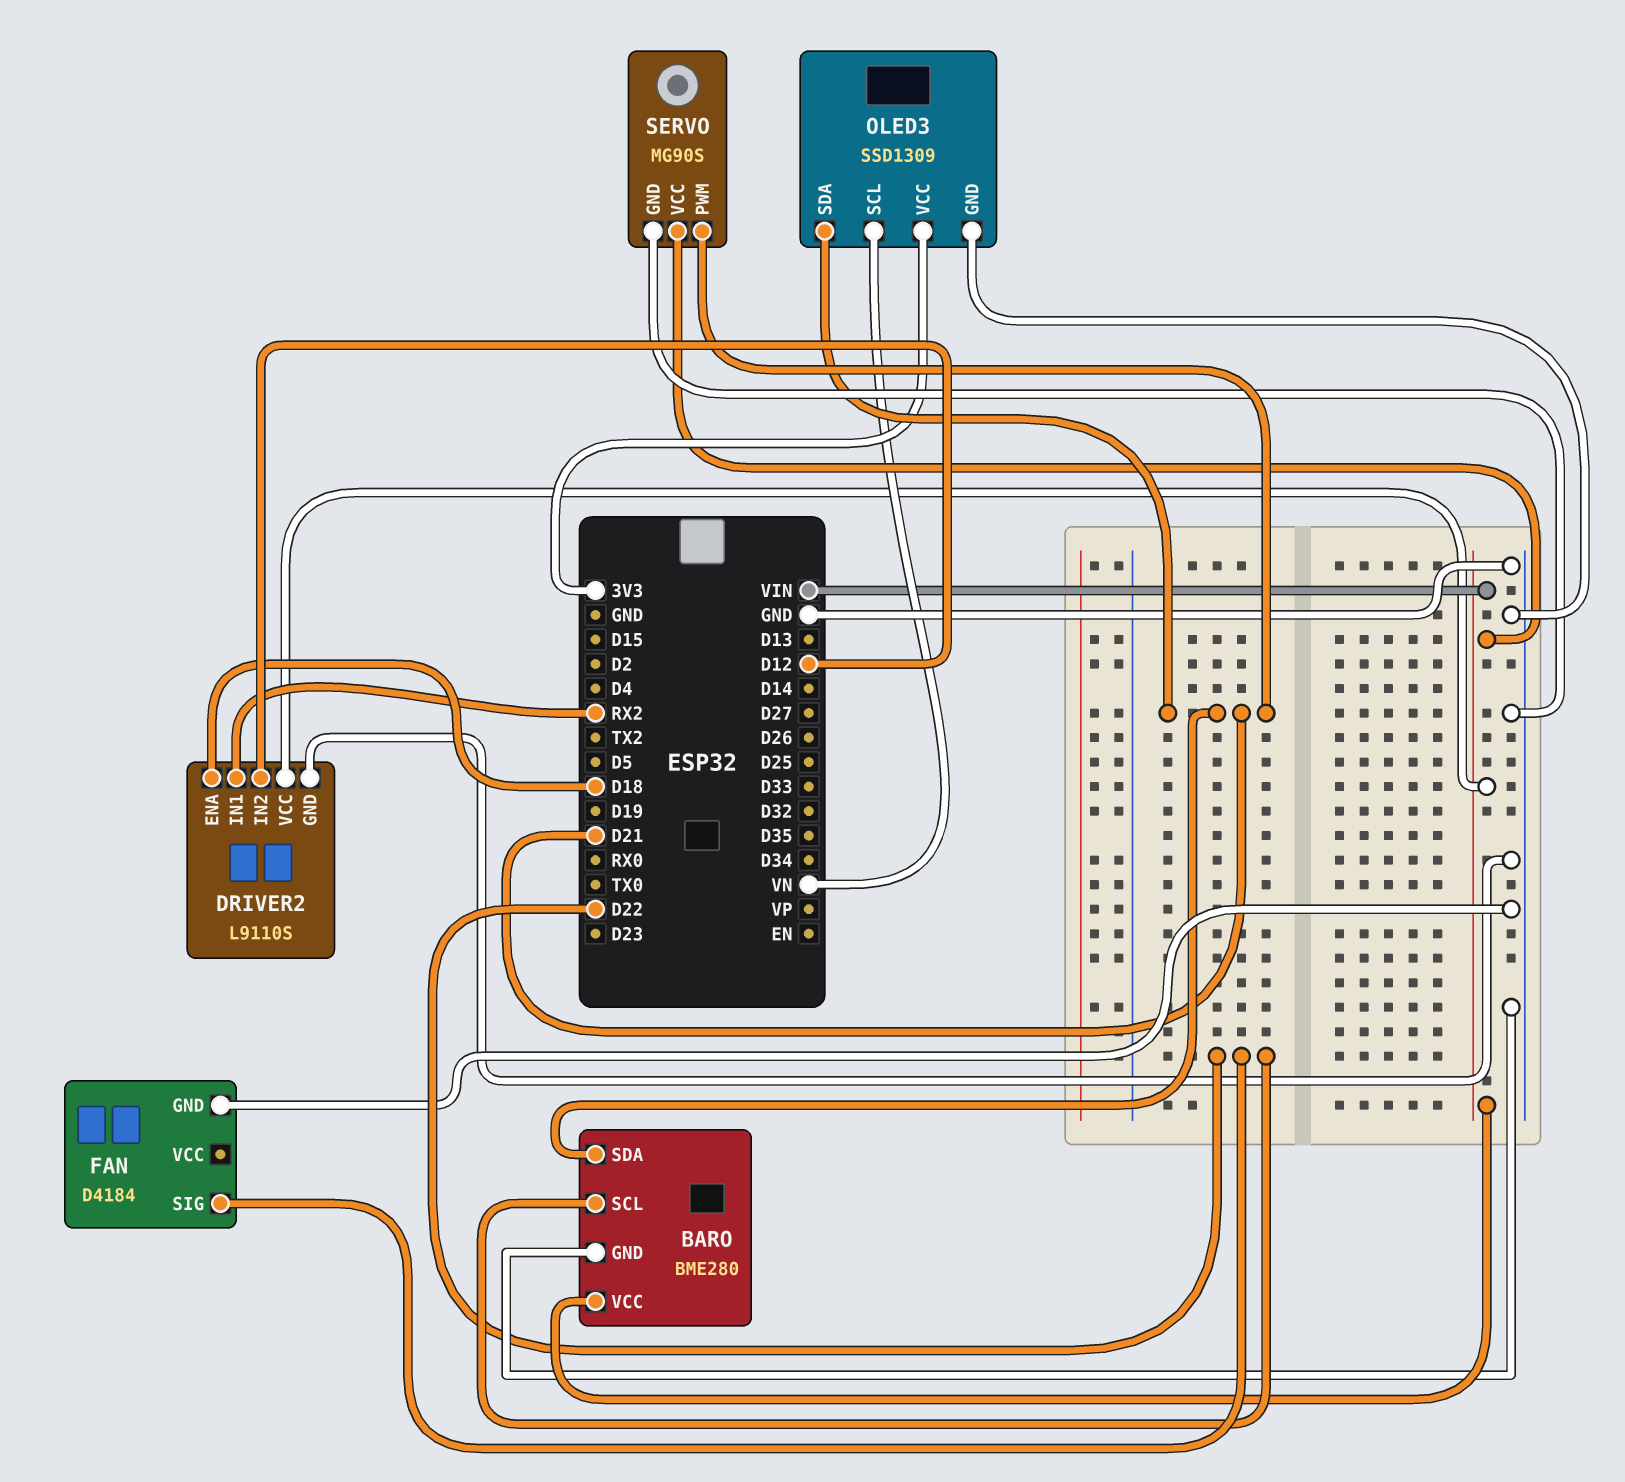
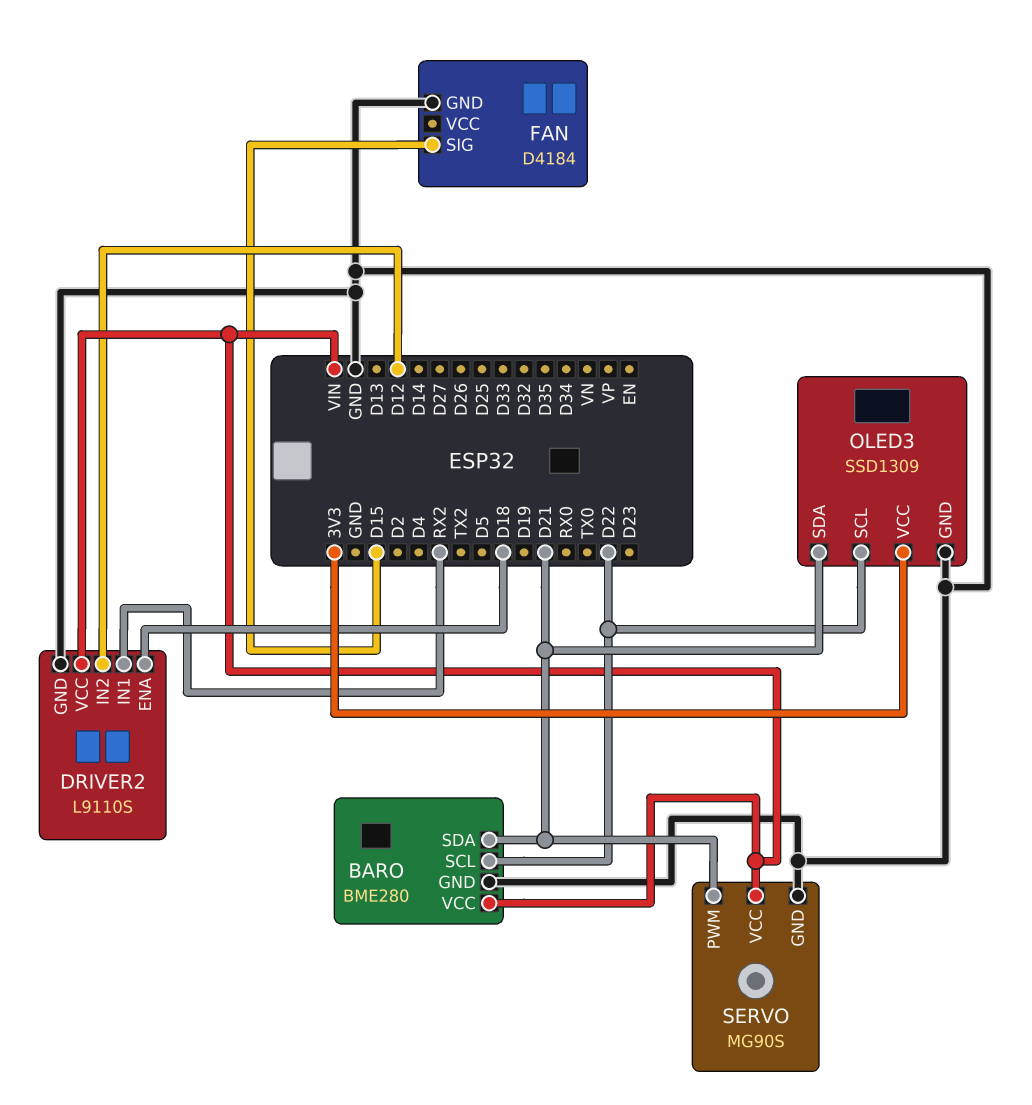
FAN pin SIG: D22 -> D15
OLED3 pin SCL: VN -> D22

